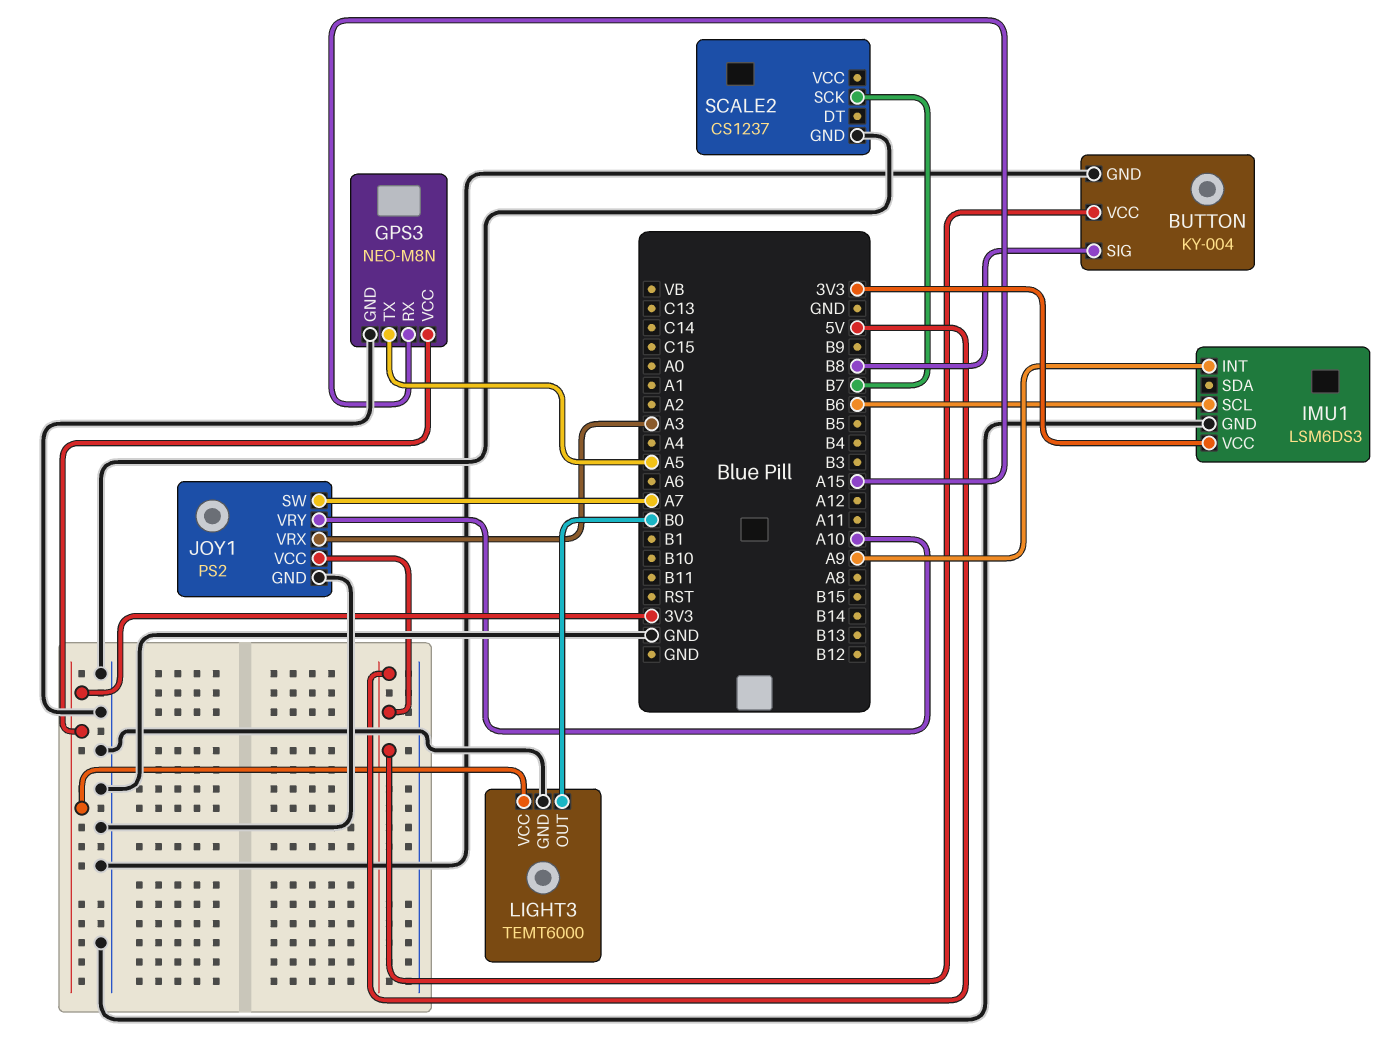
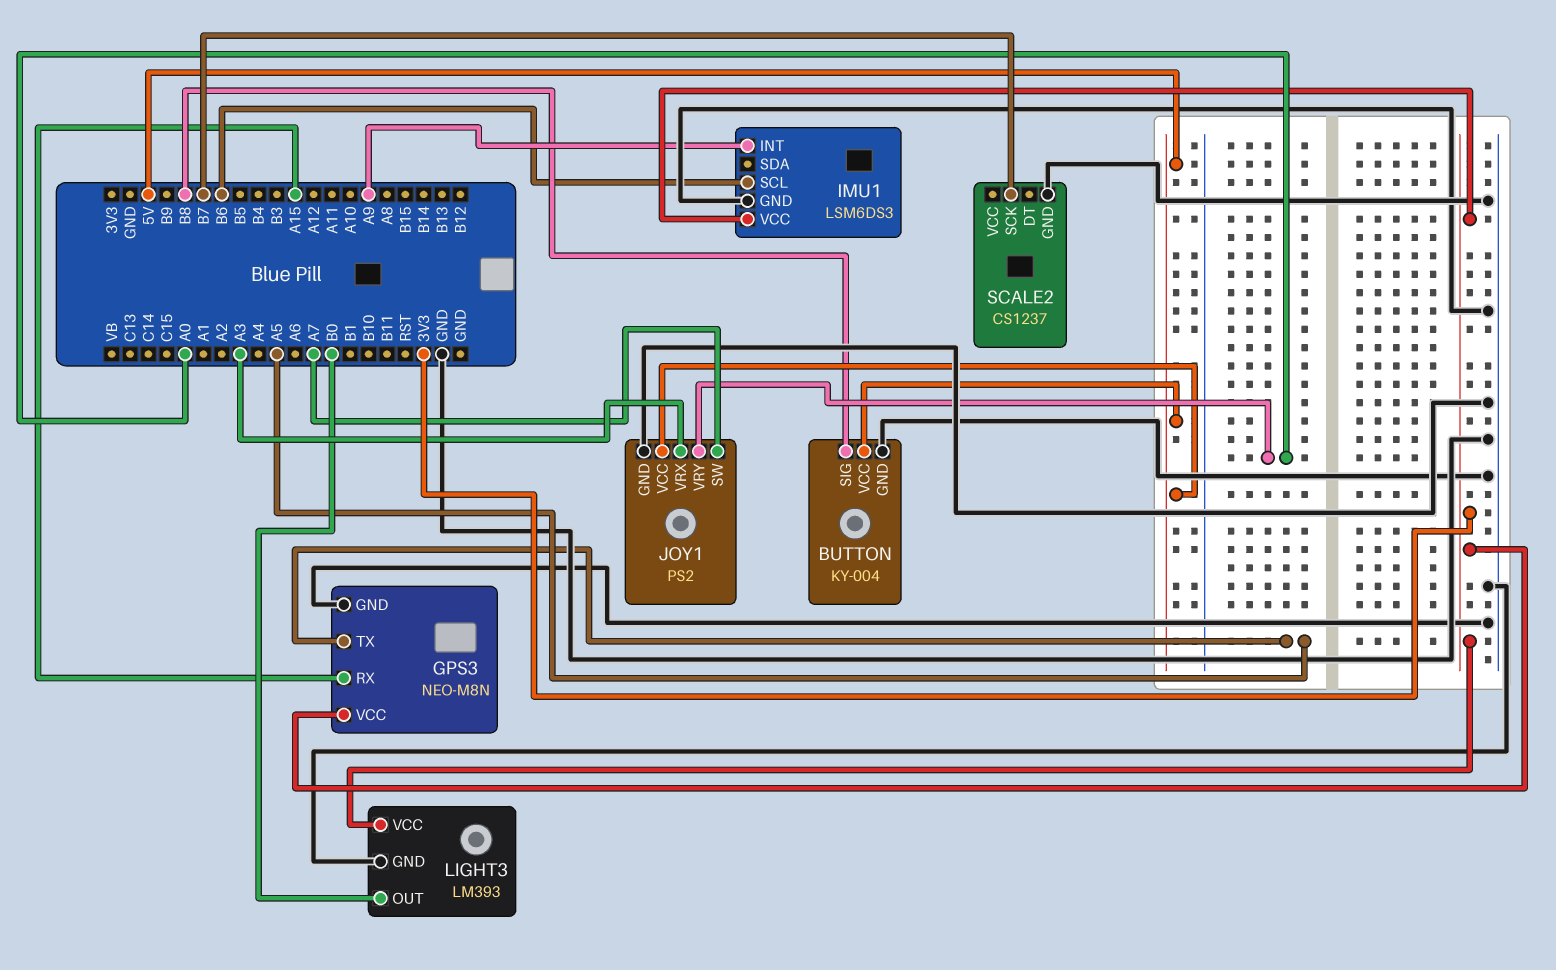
JOY1 pin VRY: A10 -> A0
LIGHT3: TEMT6000 -> LM393

